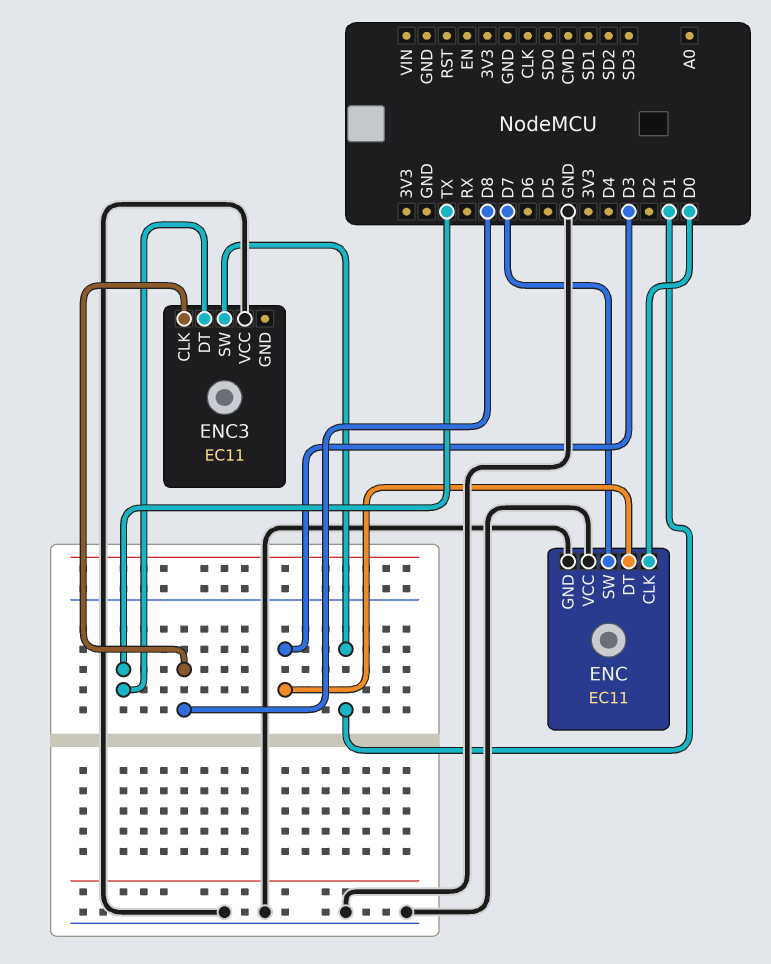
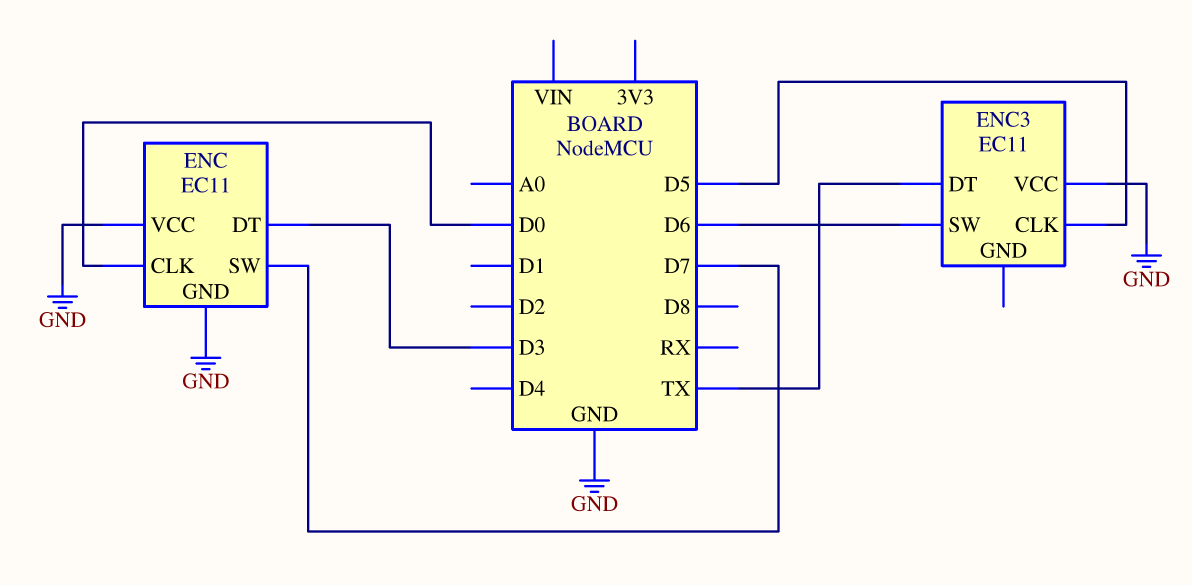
ENC3 pin CLK: D8 -> D5
ENC3 pin SW: D1 -> D6

